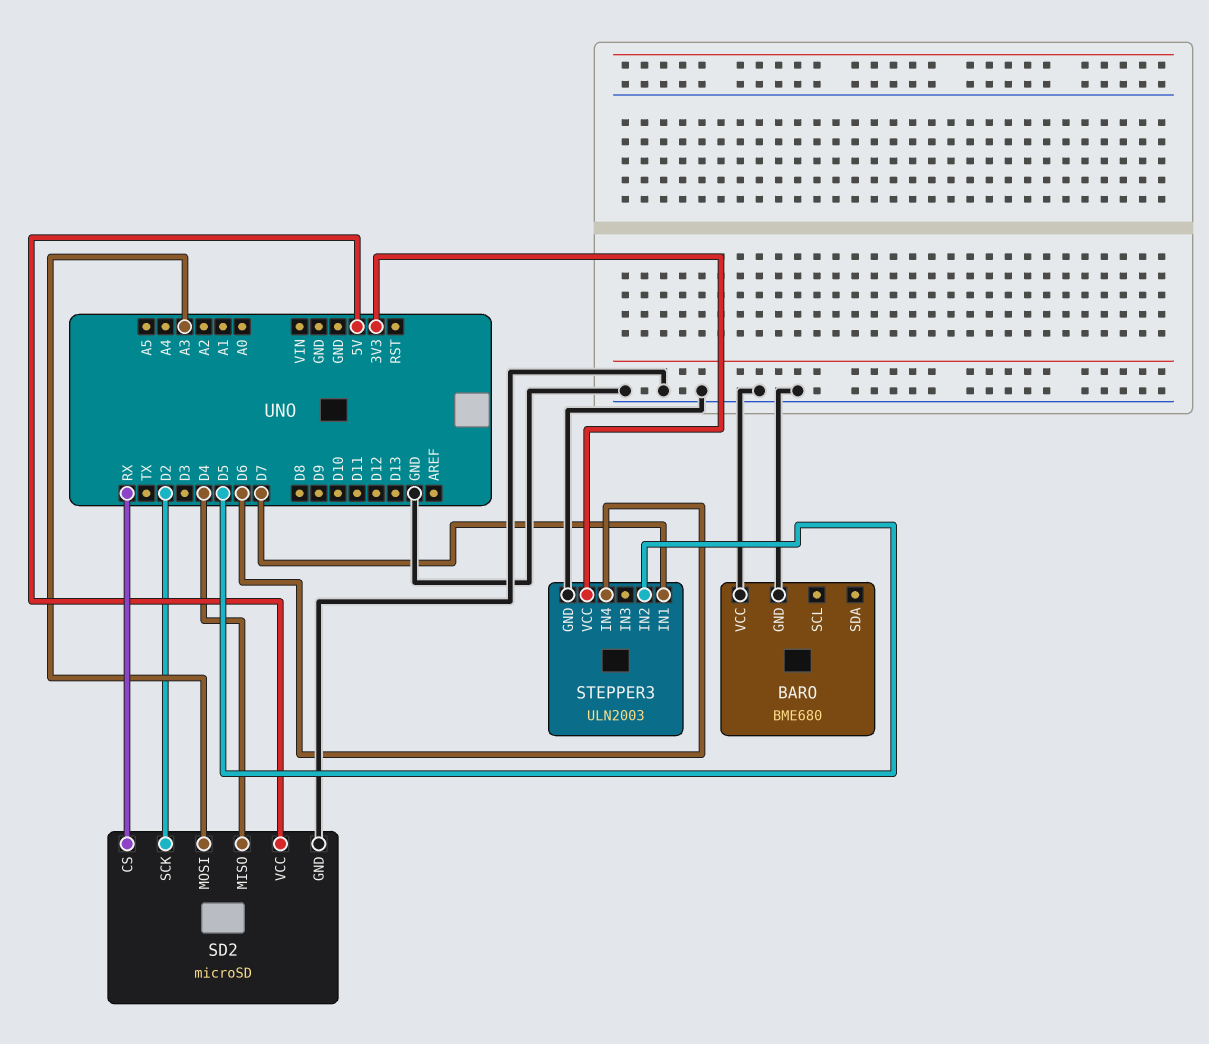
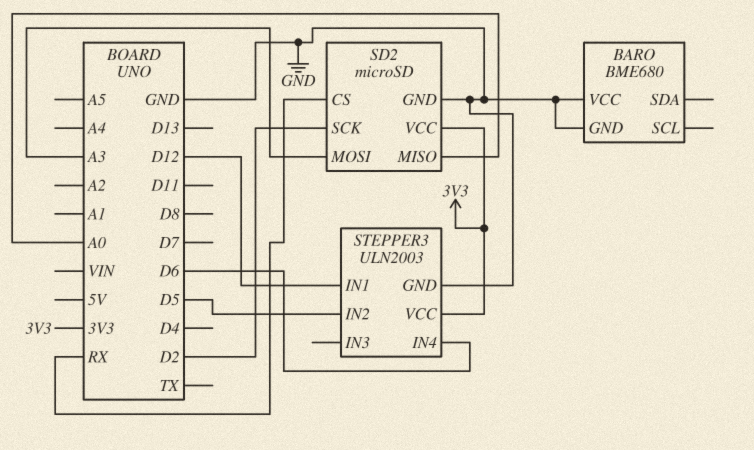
SD2 pin MISO: D4 -> A0
SD2 pin VCC: 5V -> 3V3
STEPPER3 pin IN1: D7 -> D12

